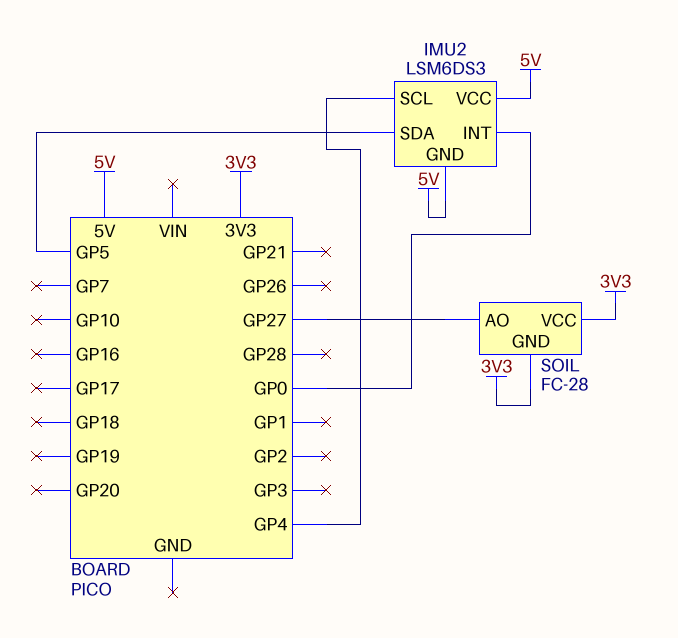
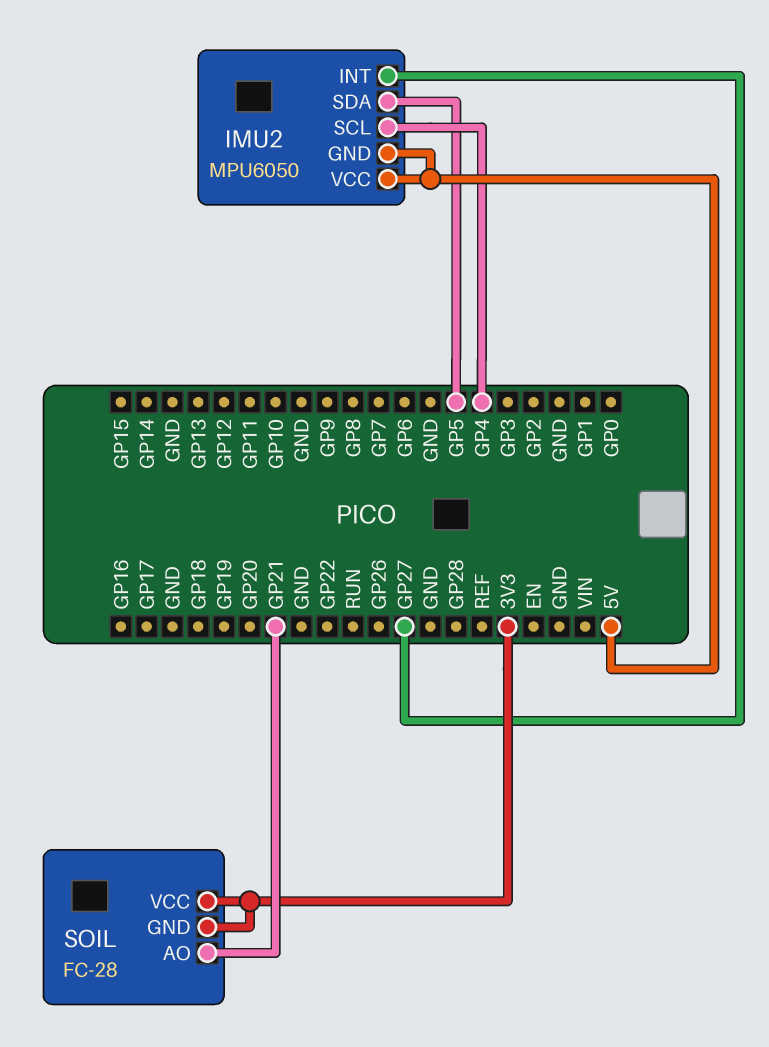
IMU2: LSM6DS3 -> MPU6050
IMU2 pin INT: GP0 -> GP27
SOIL pin AO: GP27 -> GP21

